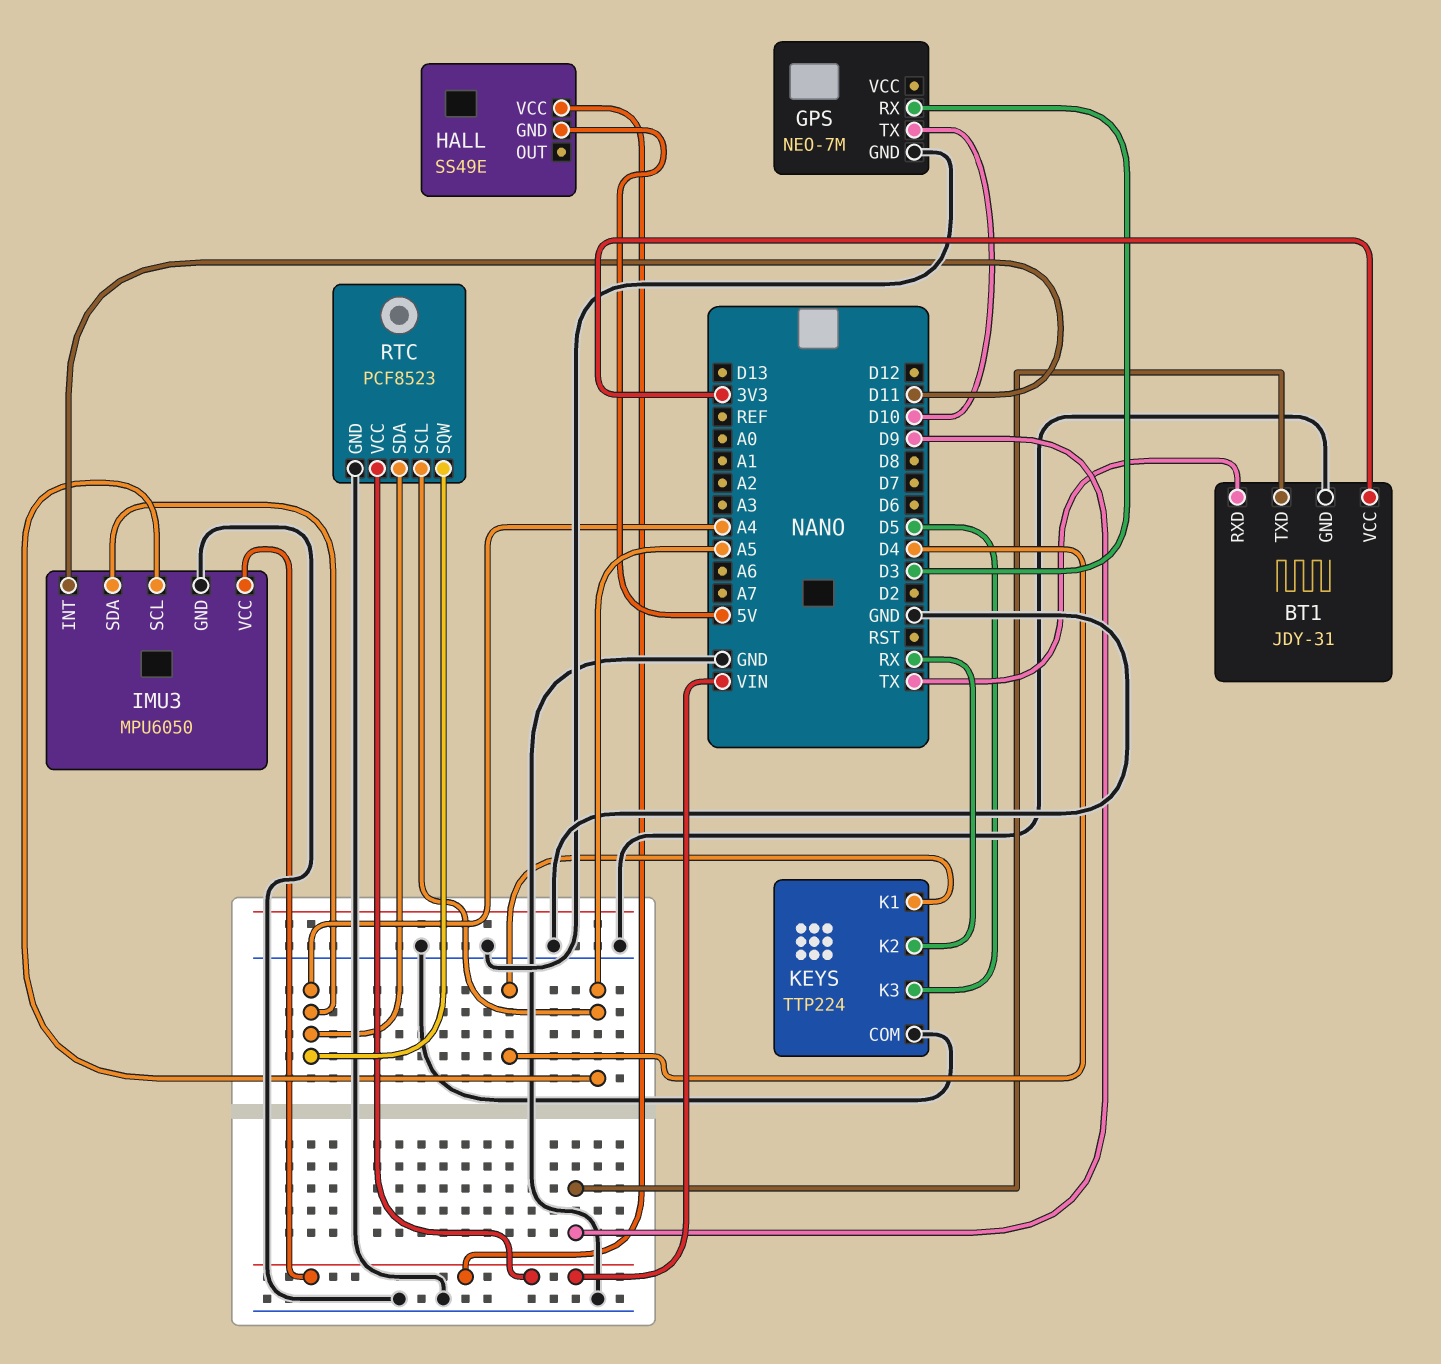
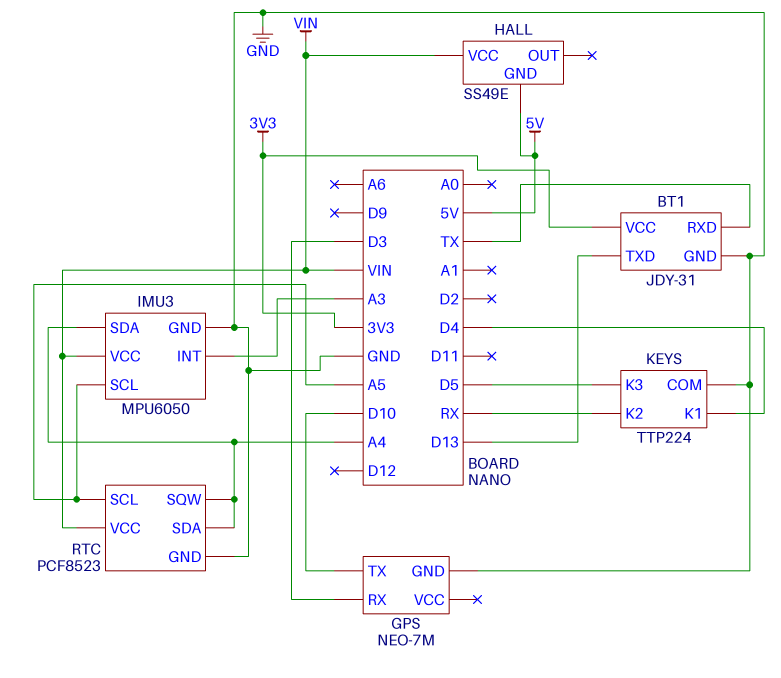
BT1 pin TXD: D9 -> D13
IMU3 pin INT: D11 -> A3

